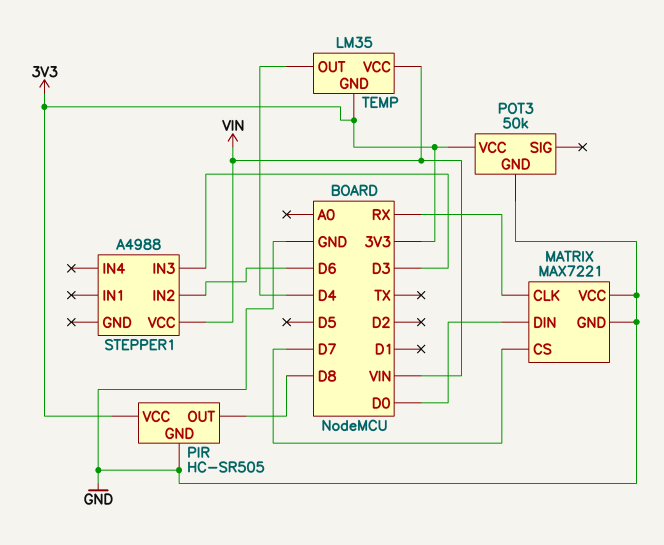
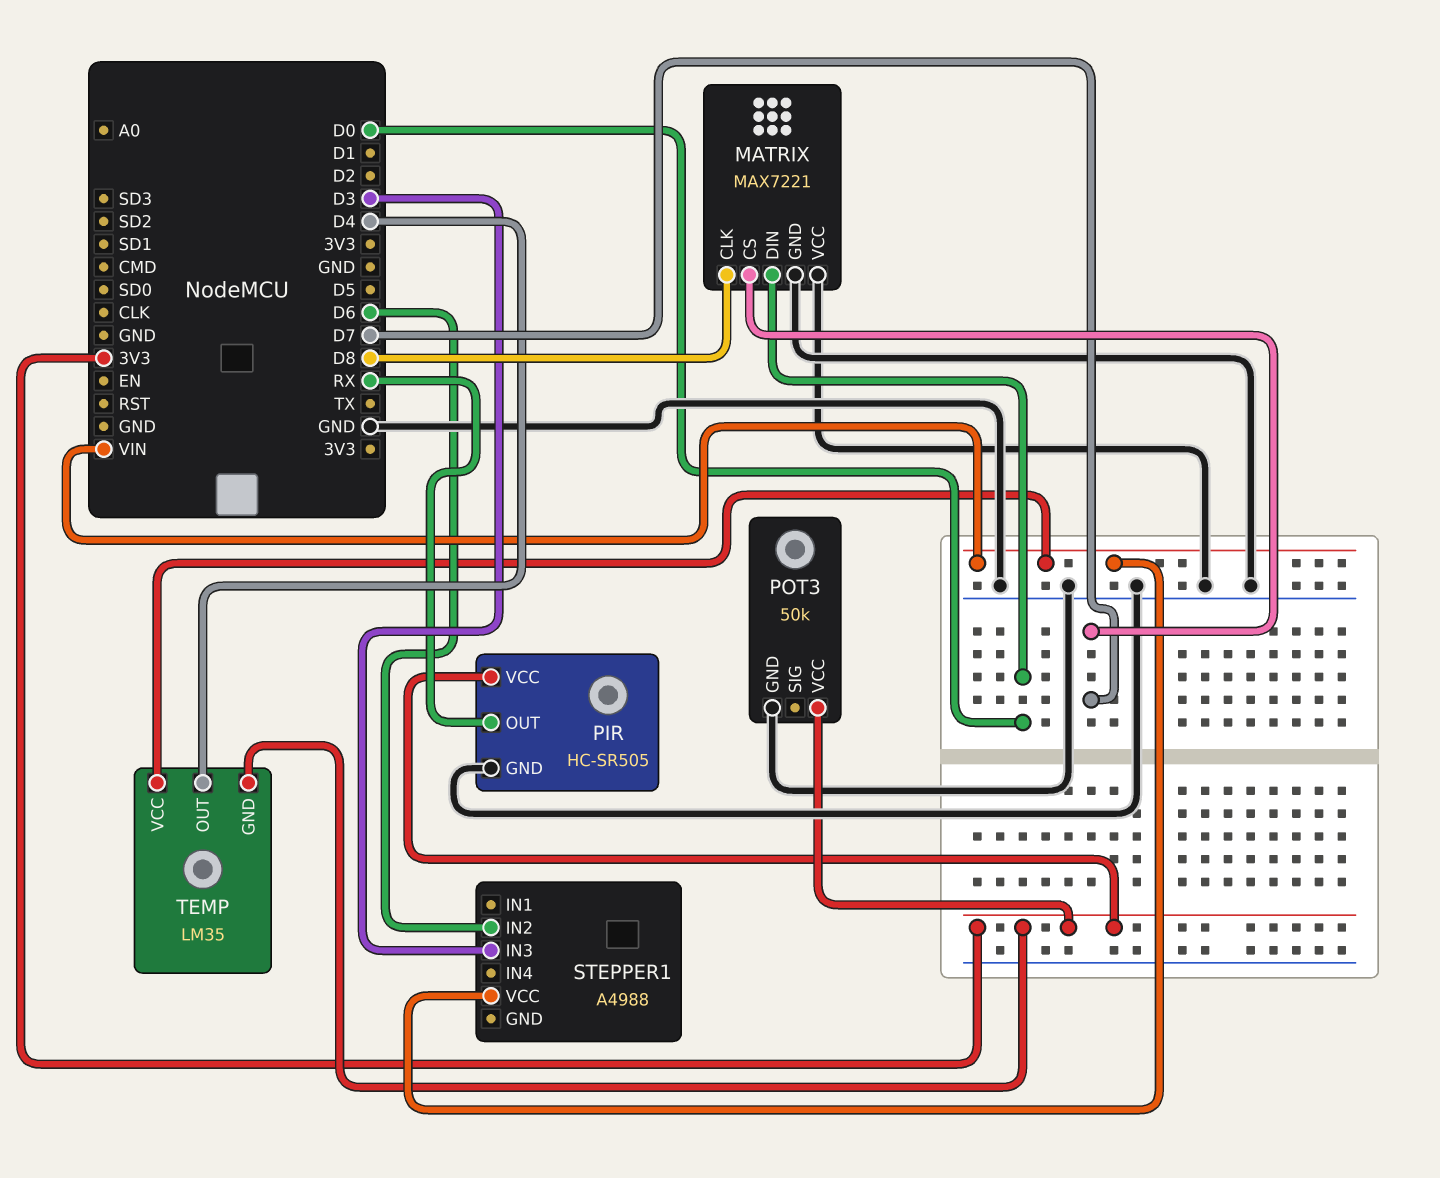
MATRIX pin CLK: RX -> D8
PIR pin OUT: D8 -> RX

